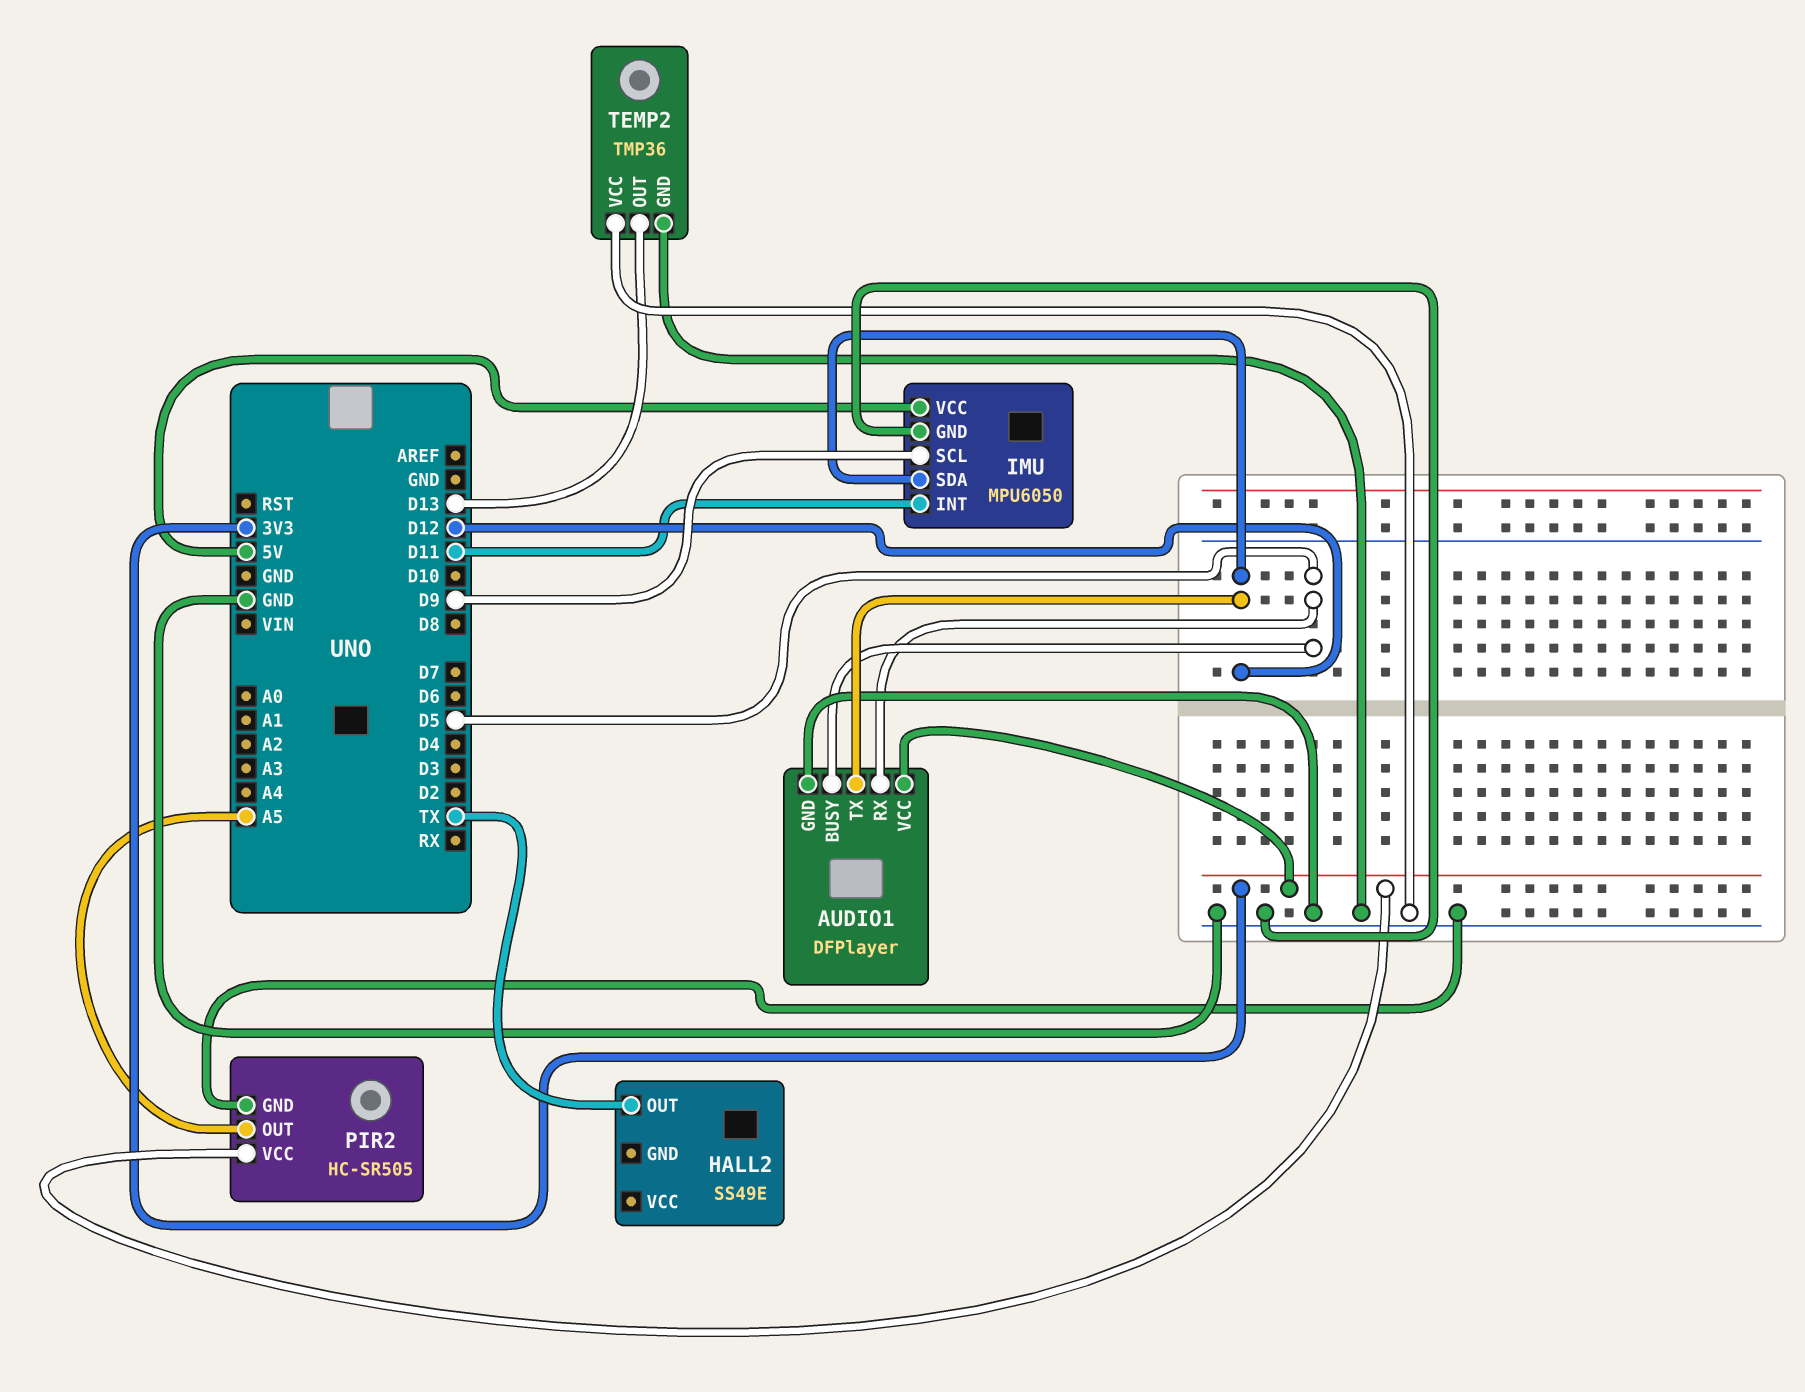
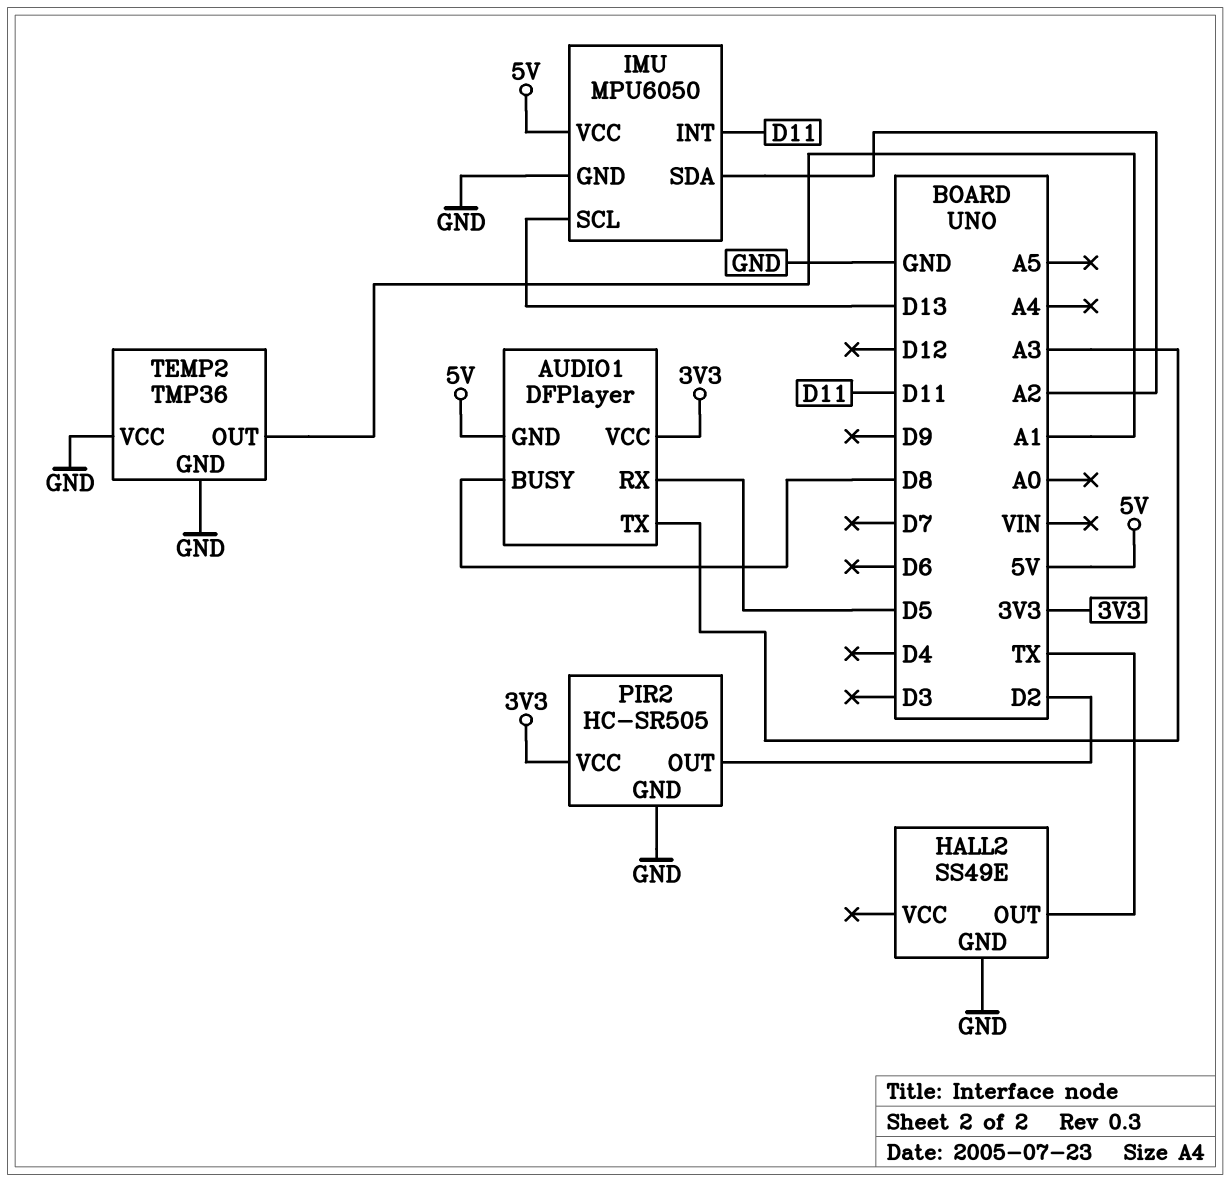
AUDIO1 pin BUSY: D5 -> D8
AUDIO1 pin GND: GND -> 5V
AUDIO1 pin TX: D12 -> A3
HALL2 pin GND: none -> GND
IMU pin SCL: D9 -> D13
IMU pin SDA: D12 -> A2
PIR2 pin OUT: A5 -> D2
TEMP2 pin OUT: D13 -> A1

